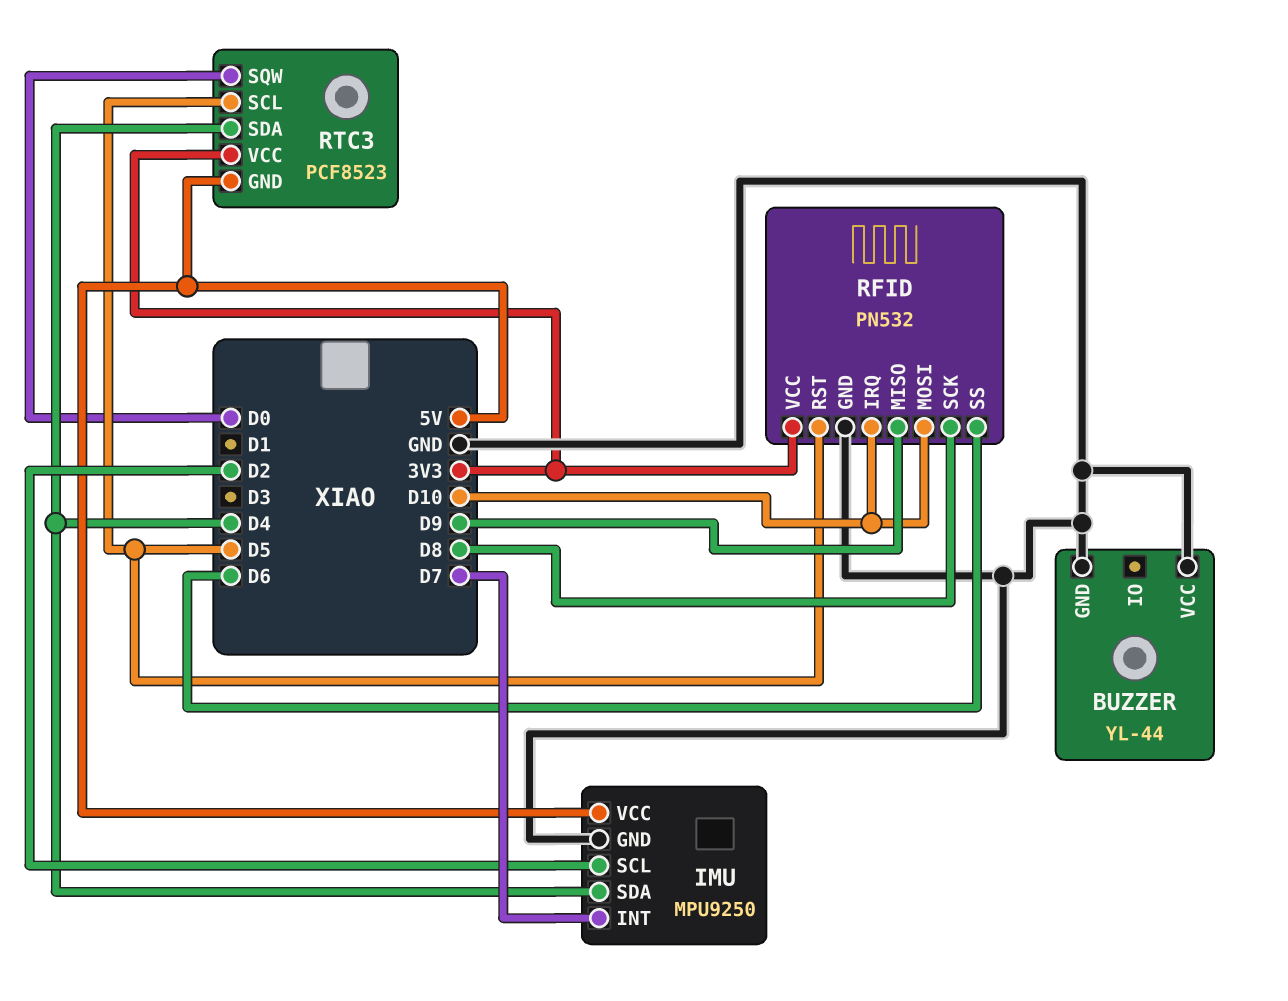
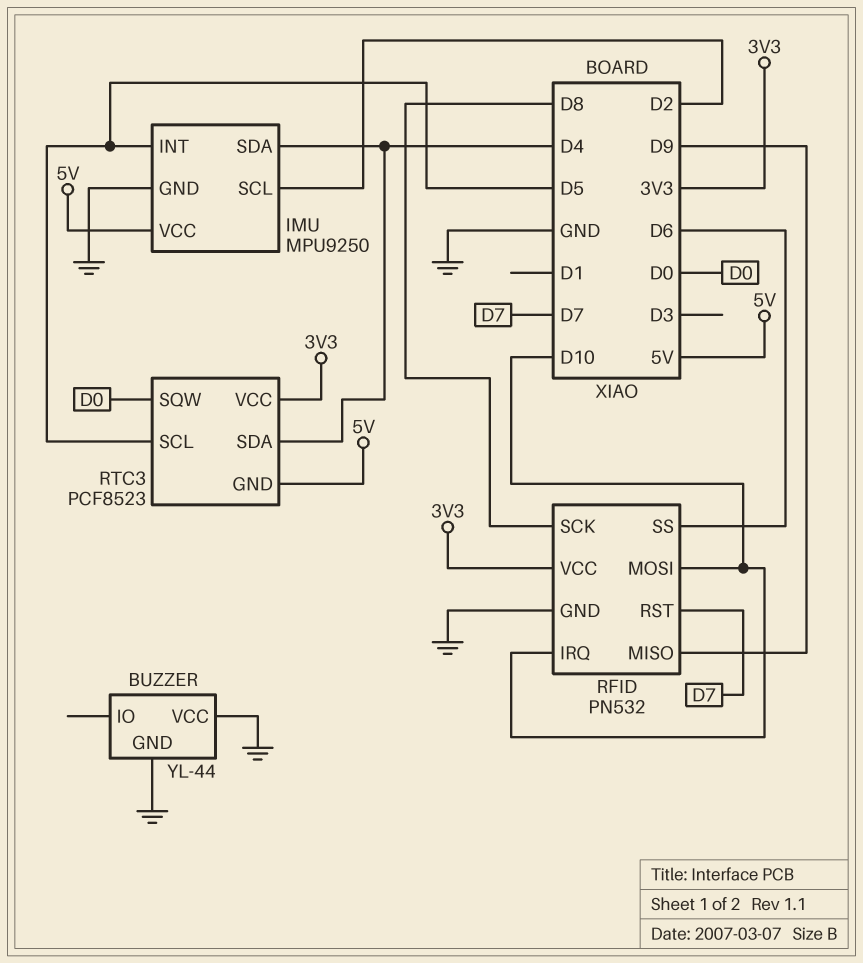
IMU pin INT: D7 -> D5
RFID pin RST: D5 -> D7

